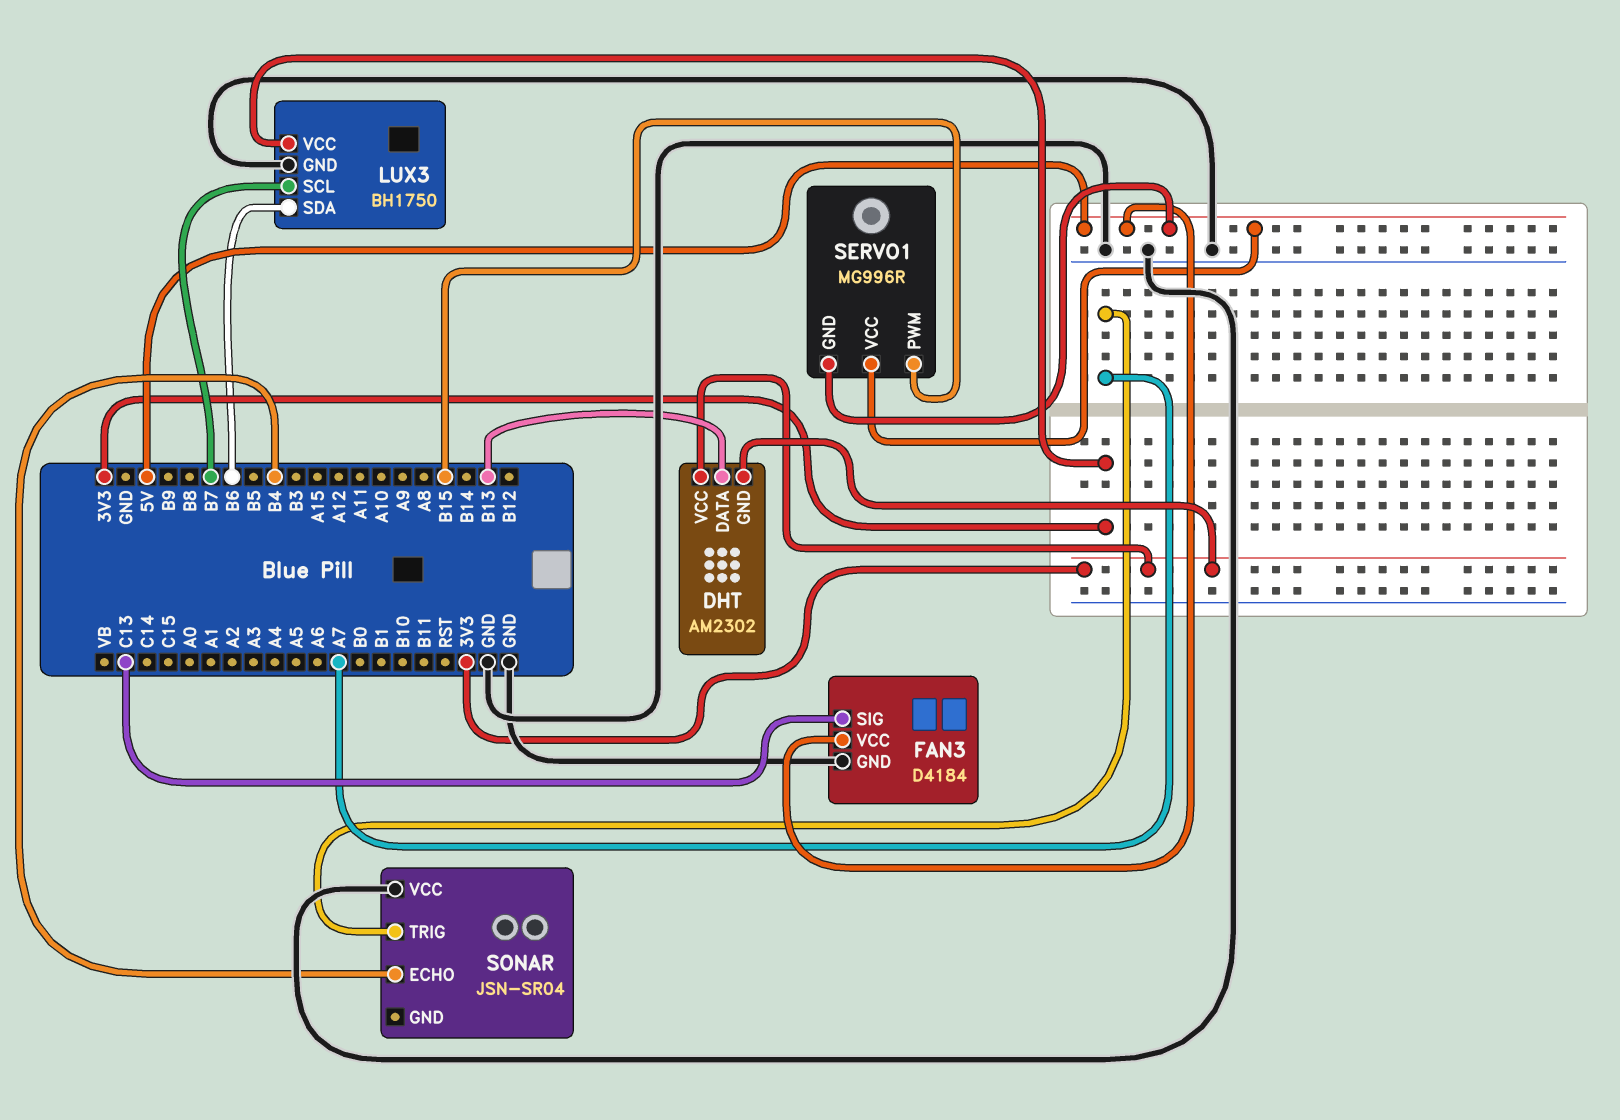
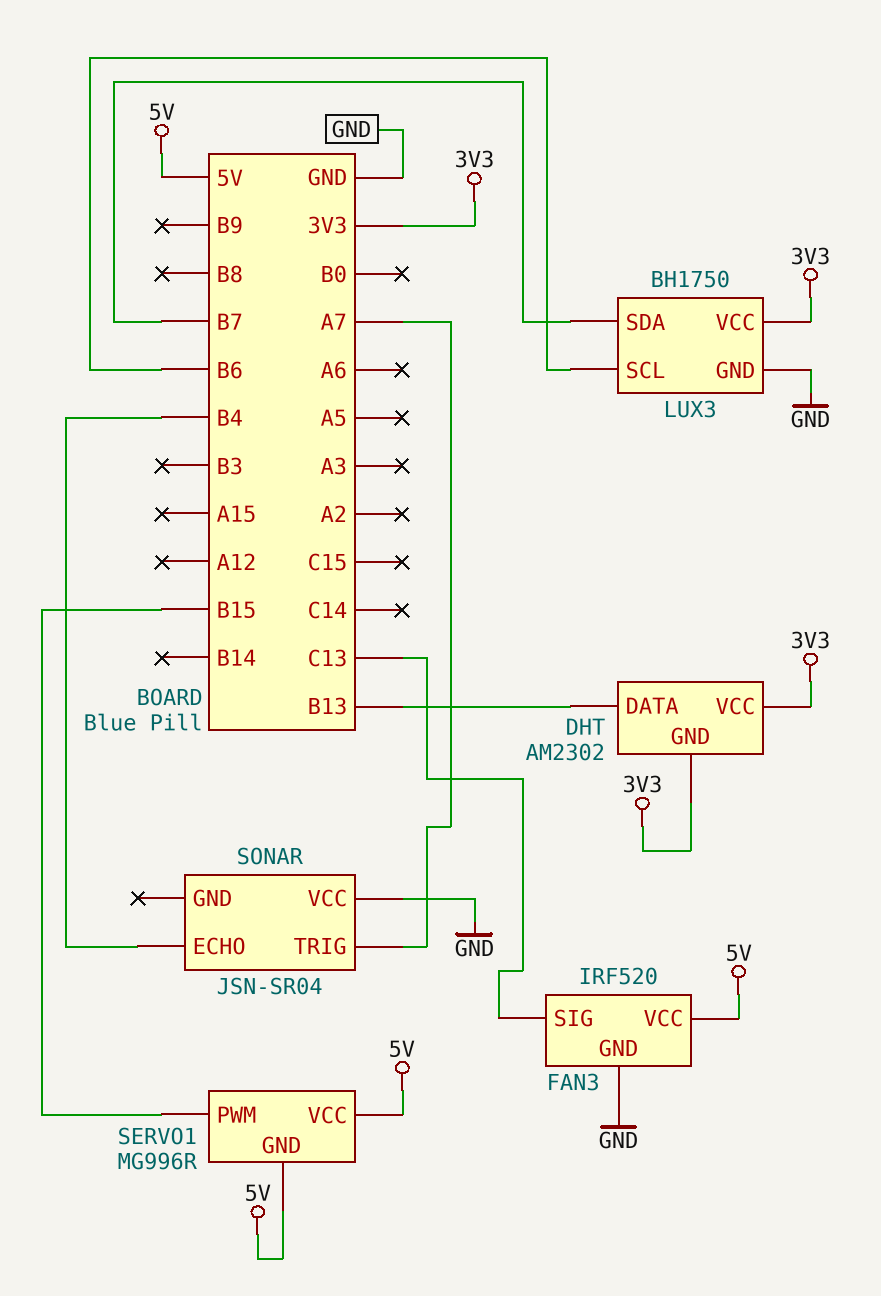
FAN3: D4184 -> IRF520
LUX3 pin SCL: B7 -> B6
LUX3 pin SDA: B6 -> B7

